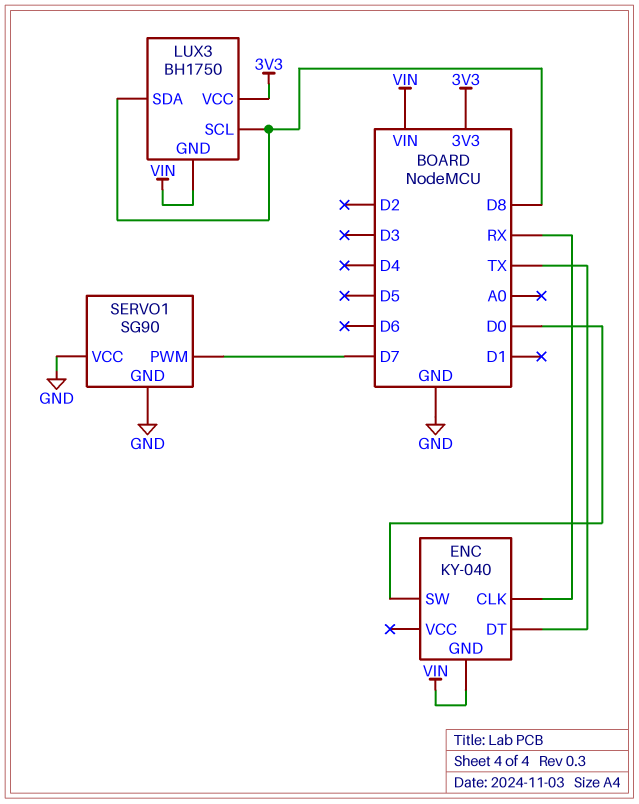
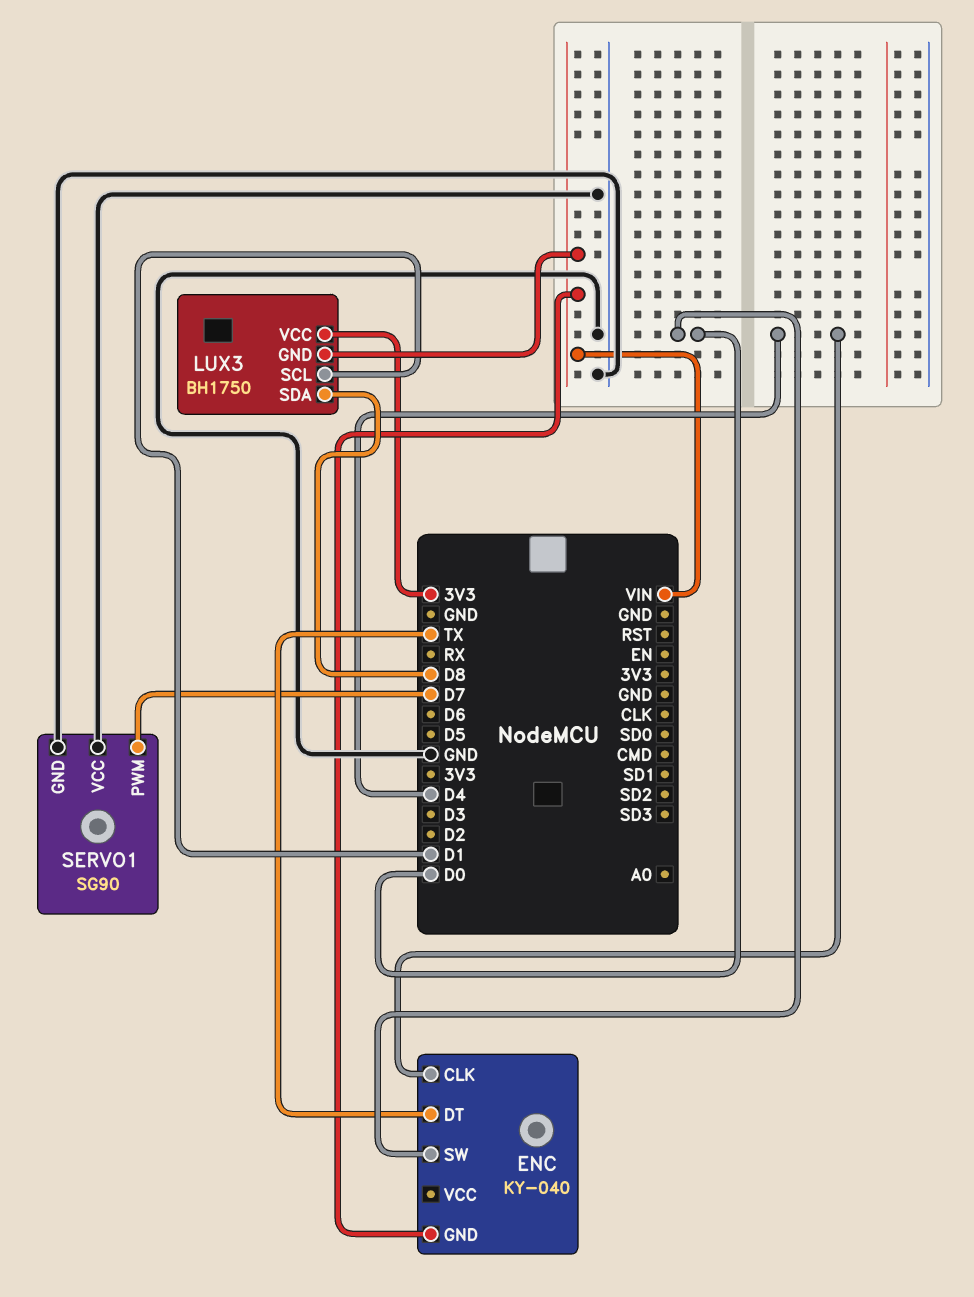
ENC pin CLK: RX -> D4
LUX3 pin SCL: D8 -> D1

